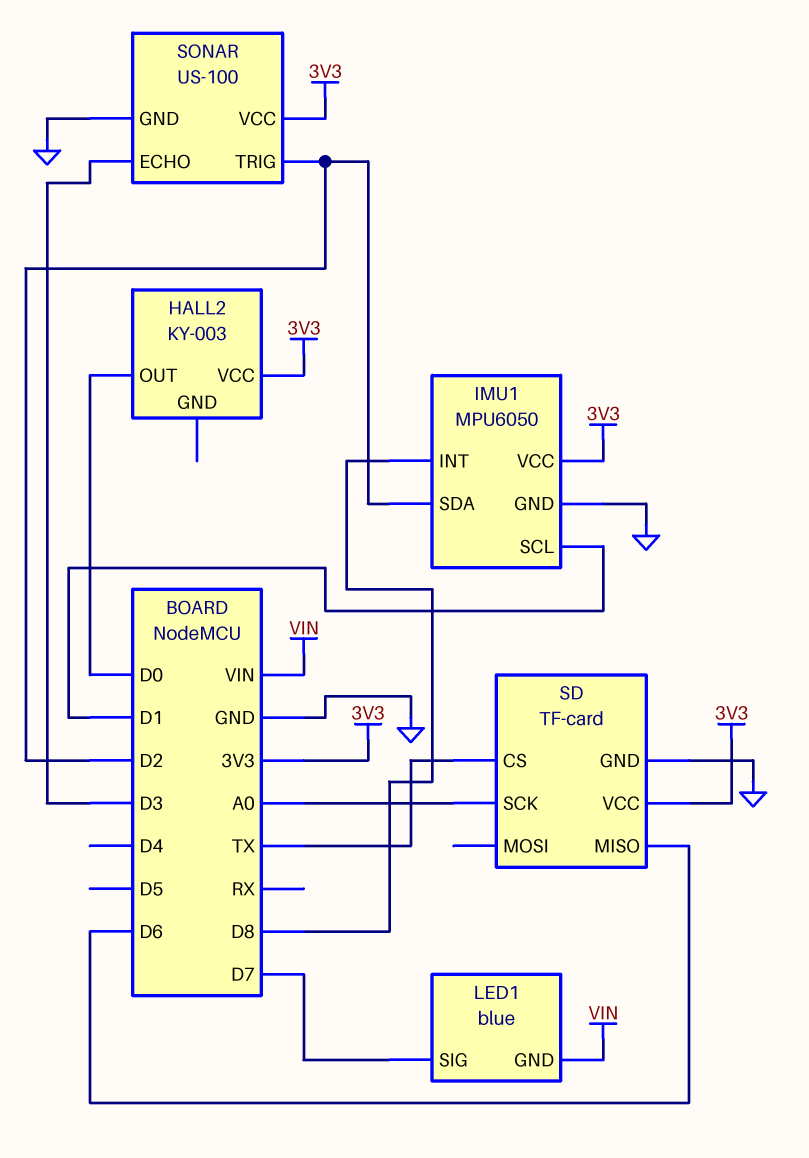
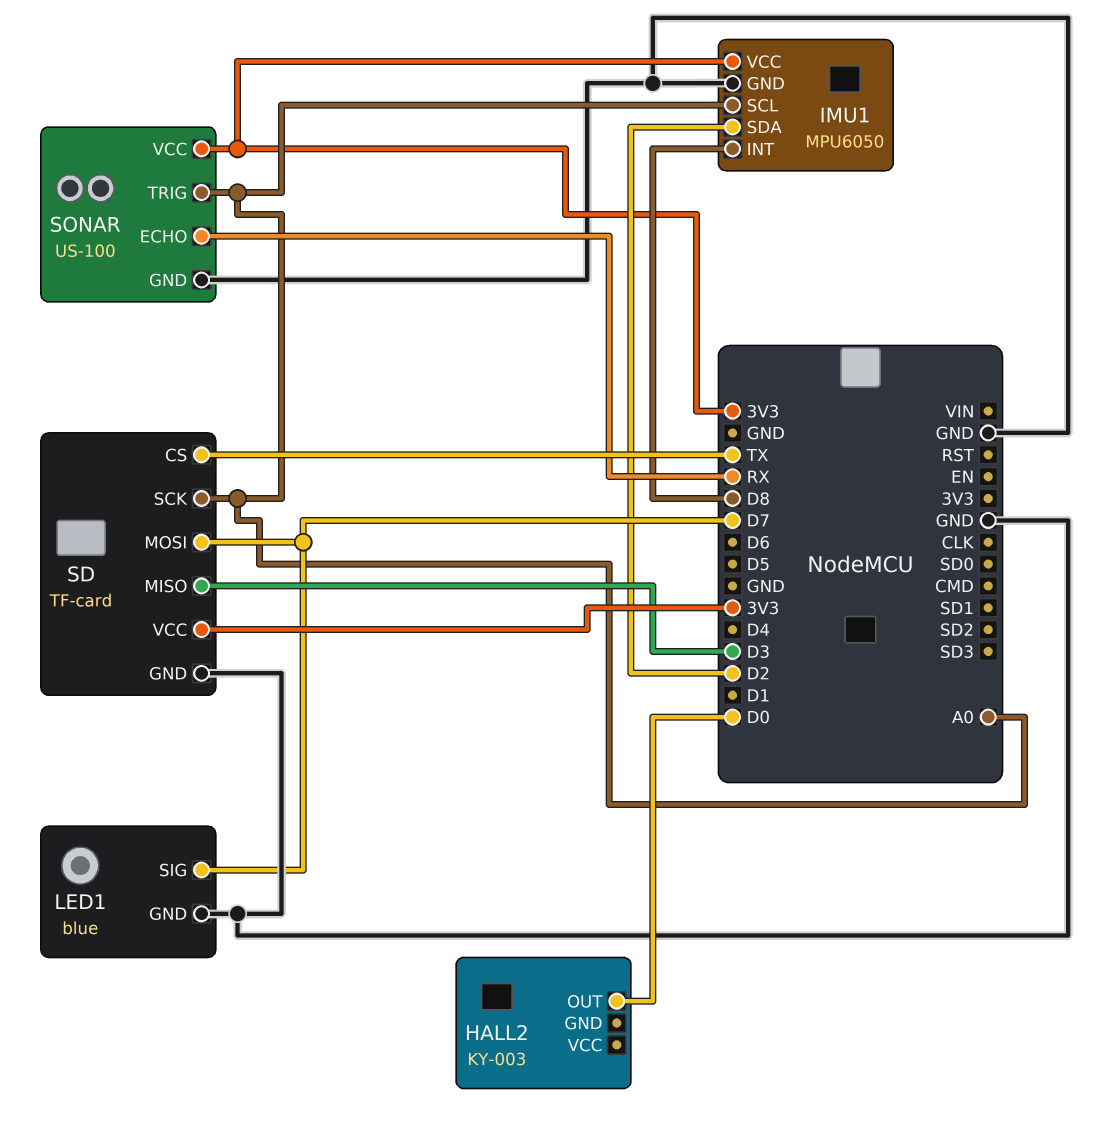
HALL2 pin VCC: 3V3 -> none
IMU1 pin SCL: D1 -> A0
LED1 pin GND: VIN -> GND
SD pin MISO: D6 -> D3
SD pin MOSI: none -> D7
SONAR pin ECHO: D3 -> RX
SONAR pin TRIG: D2 -> A0

